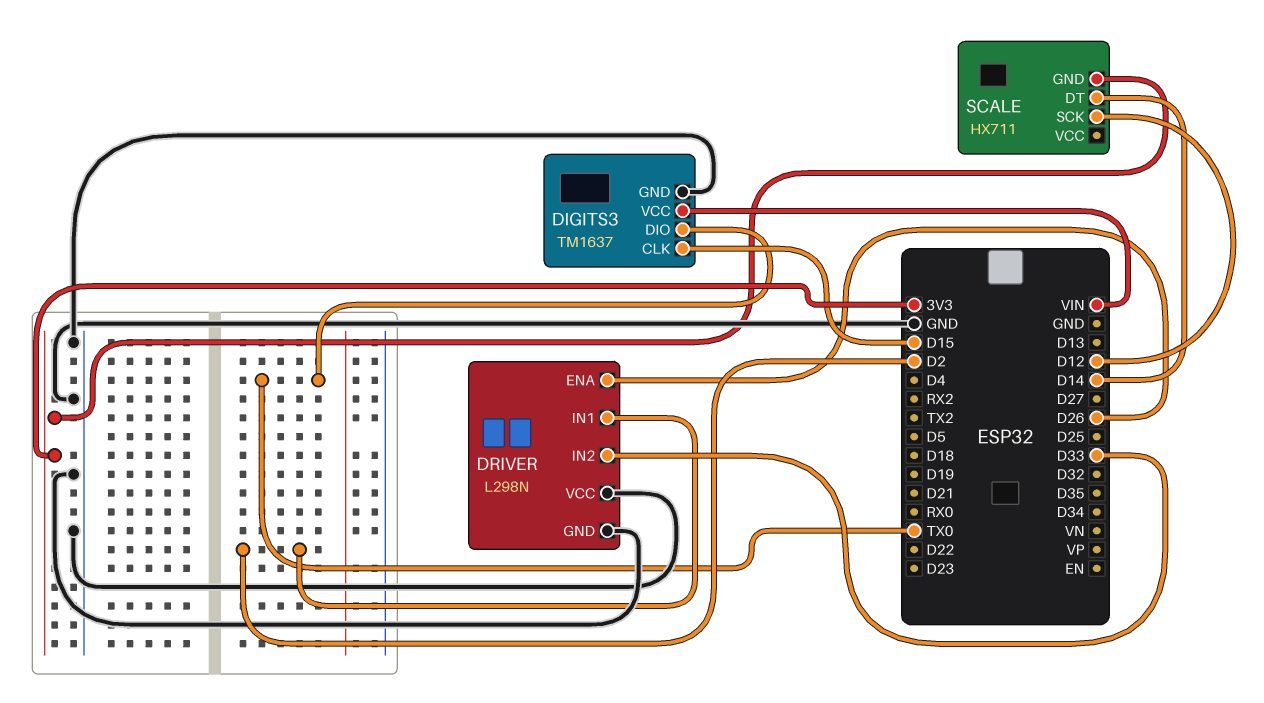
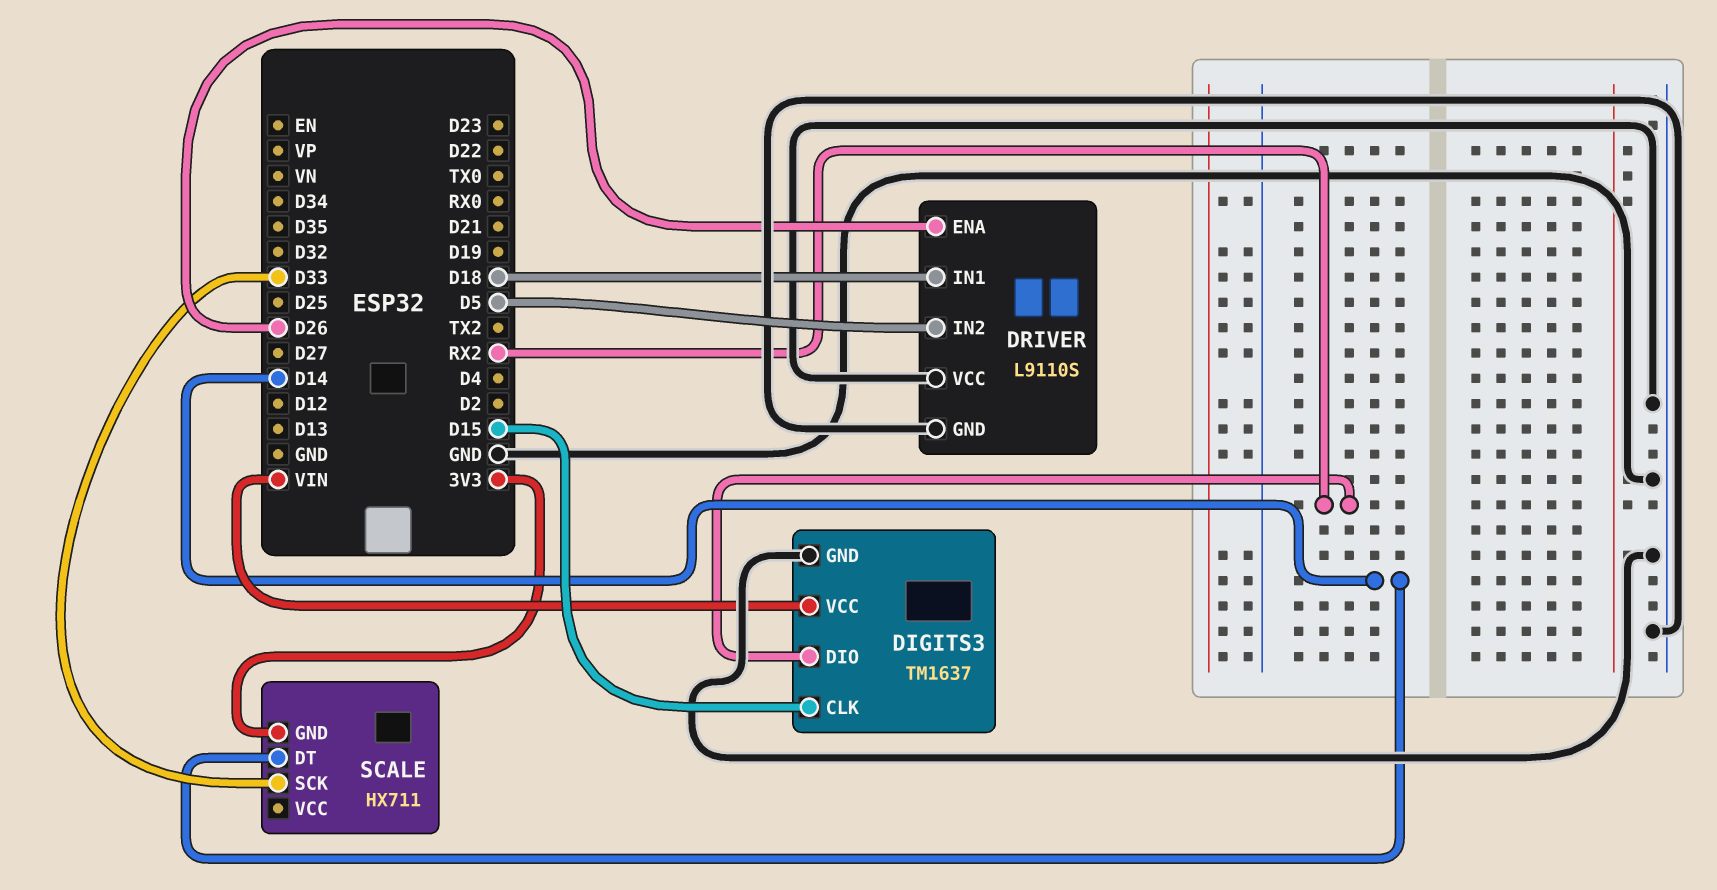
DIGITS3 pin DIO: TX0 -> RX2
DRIVER: L298N -> L9110S
DRIVER pin IN1: D2 -> D18
DRIVER pin IN2: D33 -> D5
SCALE pin SCK: D12 -> D33

